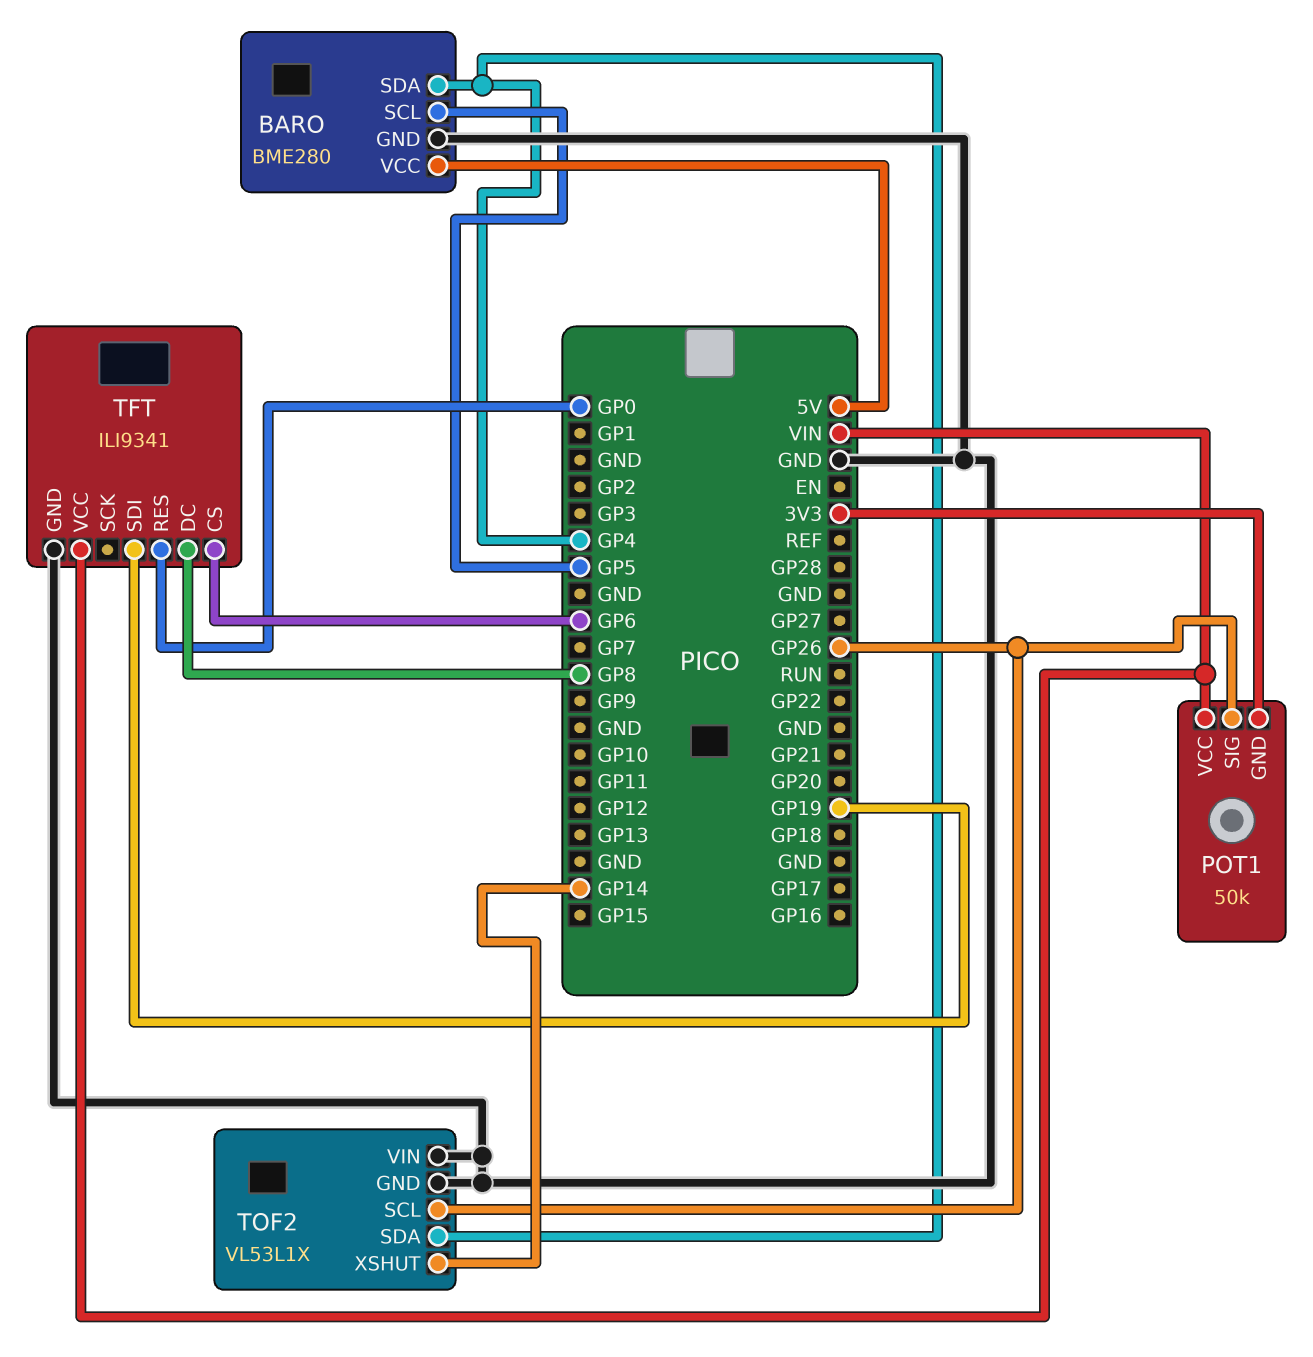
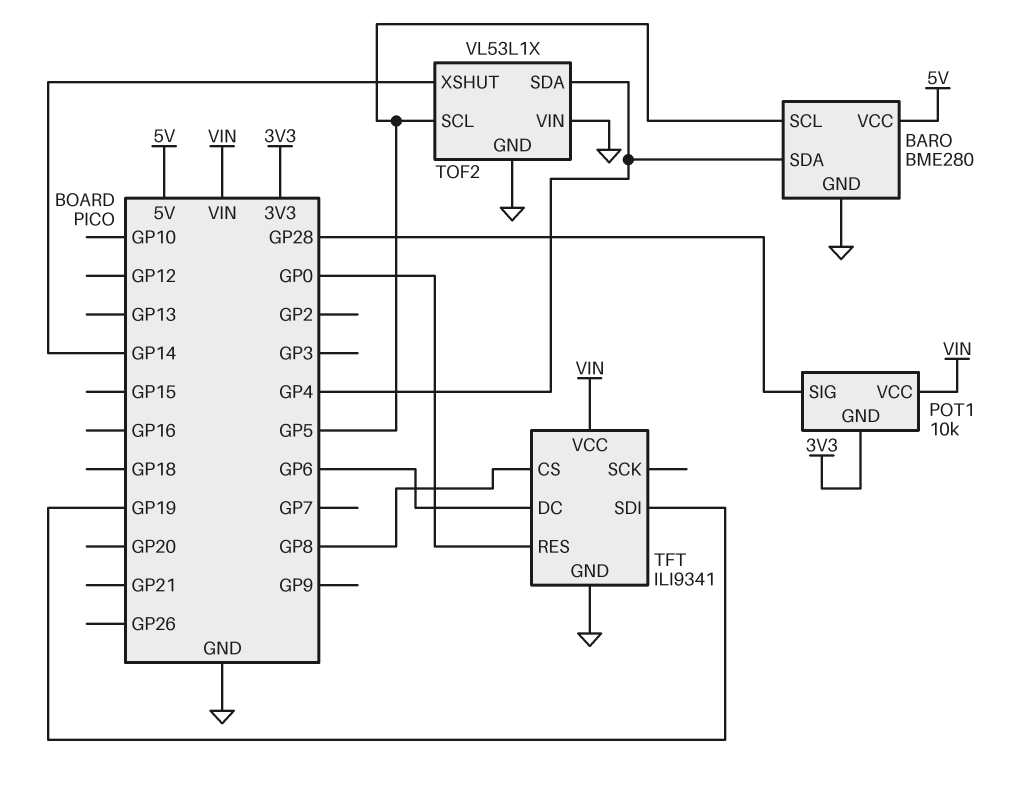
POT1: 50k -> 10k
POT1 pin SIG: GP26 -> GP28
TFT pin CS: GP6 -> GP8
TFT pin DC: GP8 -> GP6
TOF2 pin SCL: GP26 -> GP5

